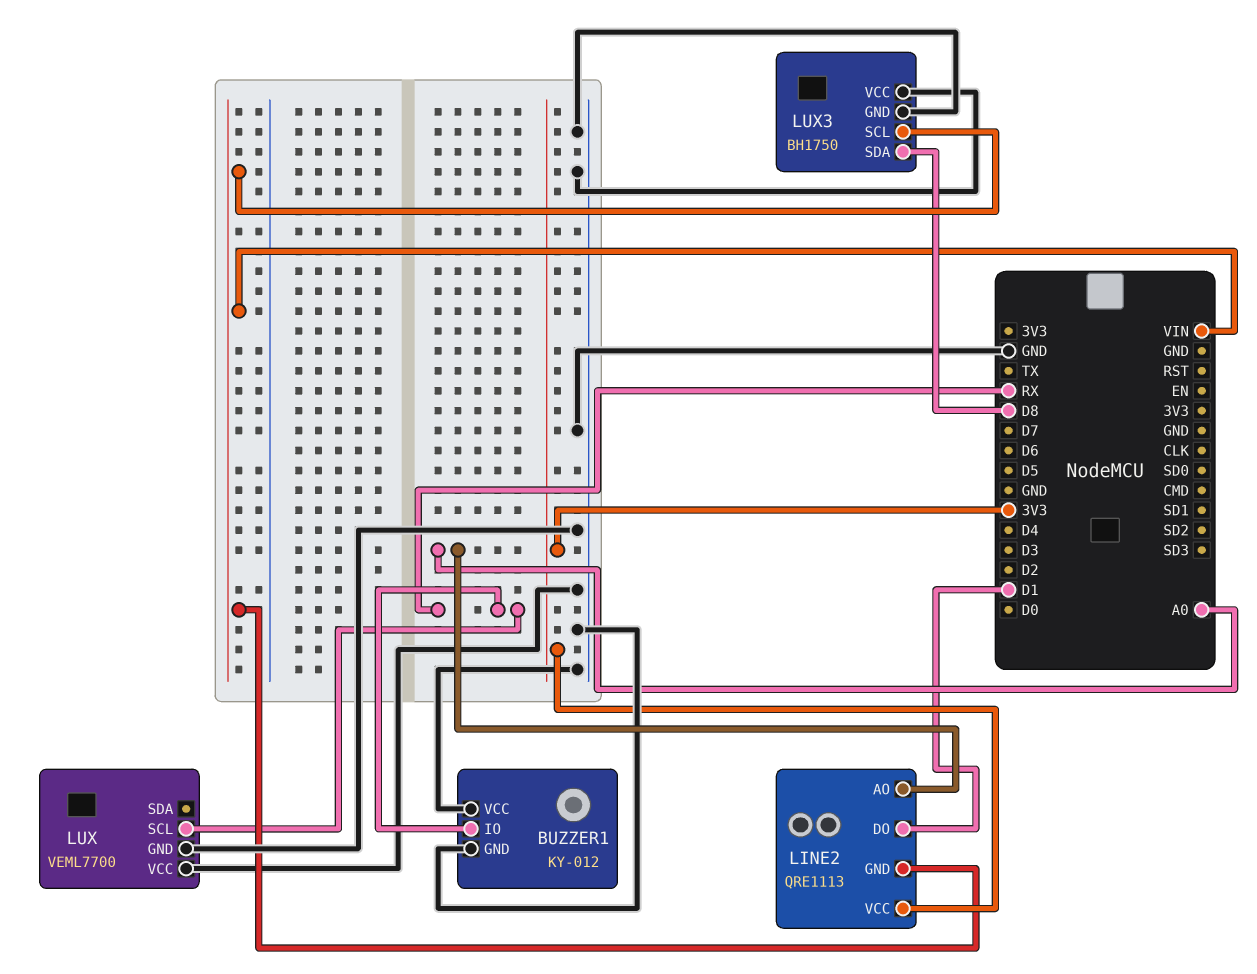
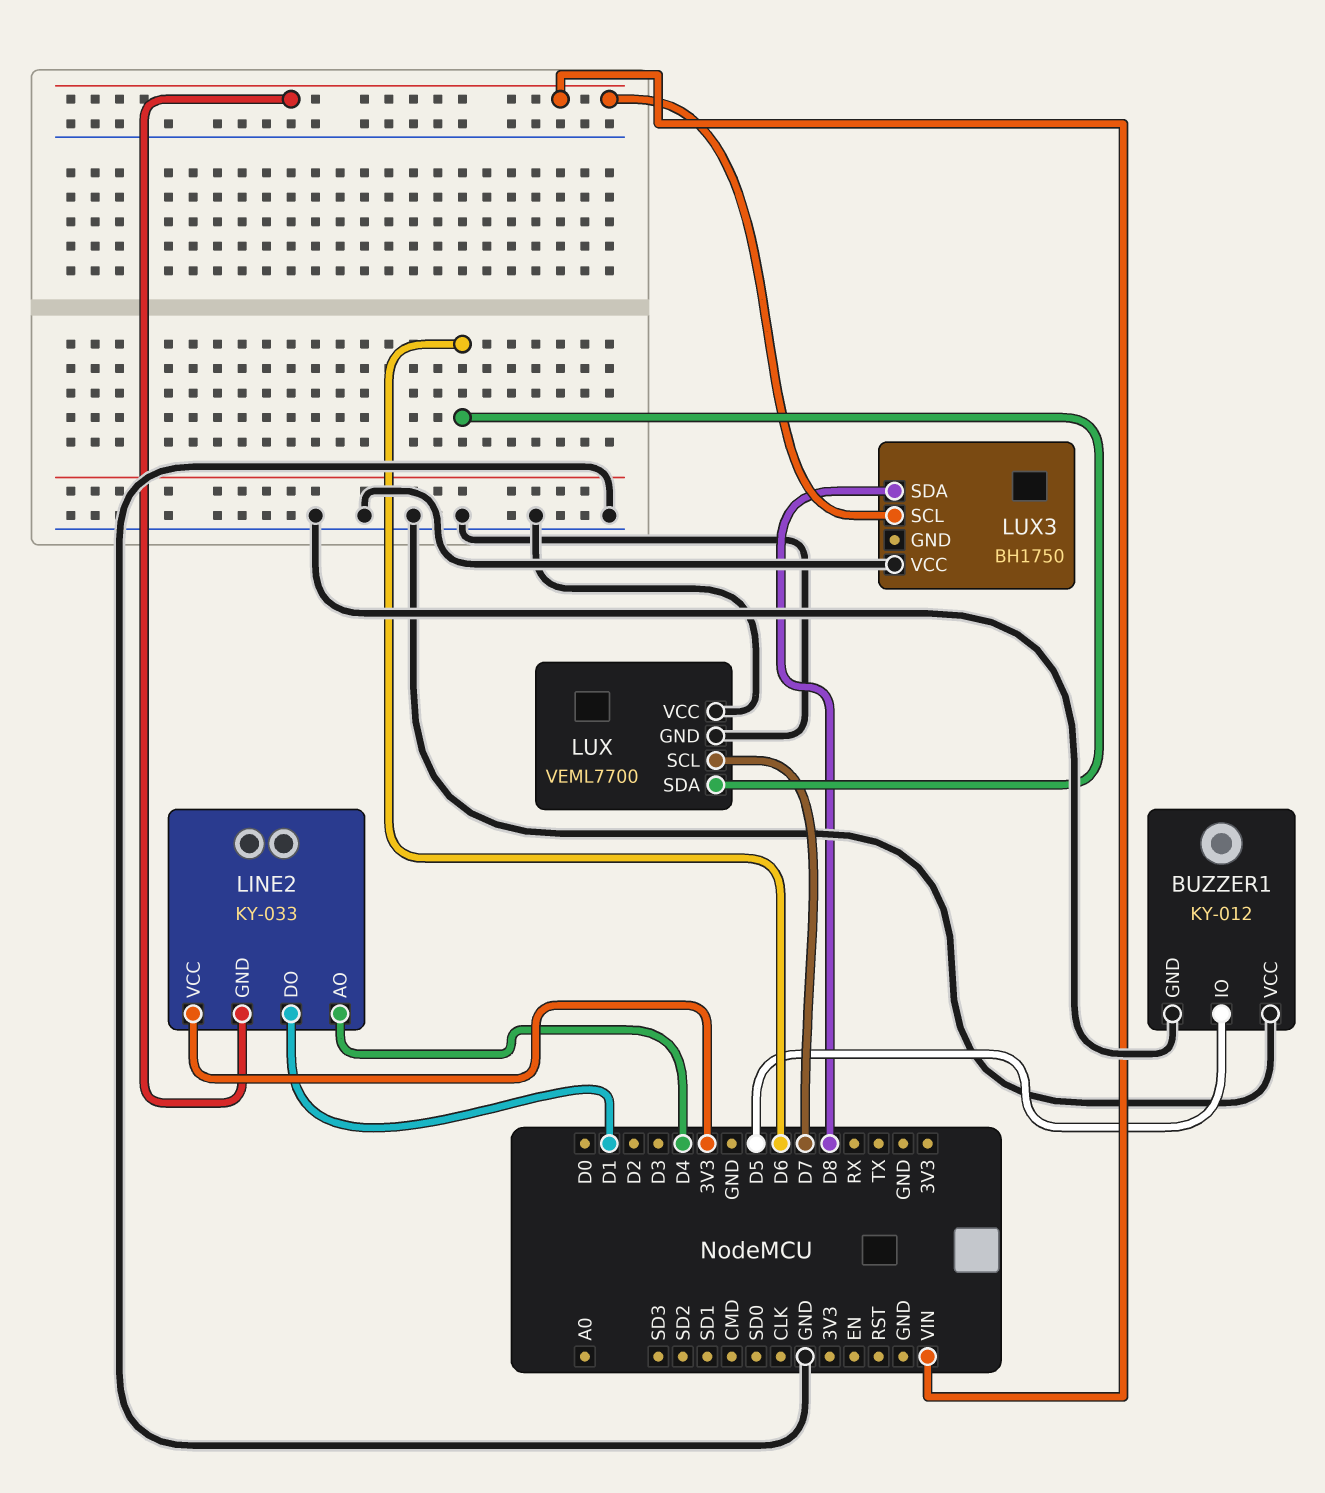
BUZZER1 pin IO: RX -> D5
LINE2: QRE1113 -> KY-033
LINE2 pin AO: A0 -> D4
LUX pin SCL: RX -> D7
LUX pin SDA: none -> D6
LUX3 pin GND: GND -> none

